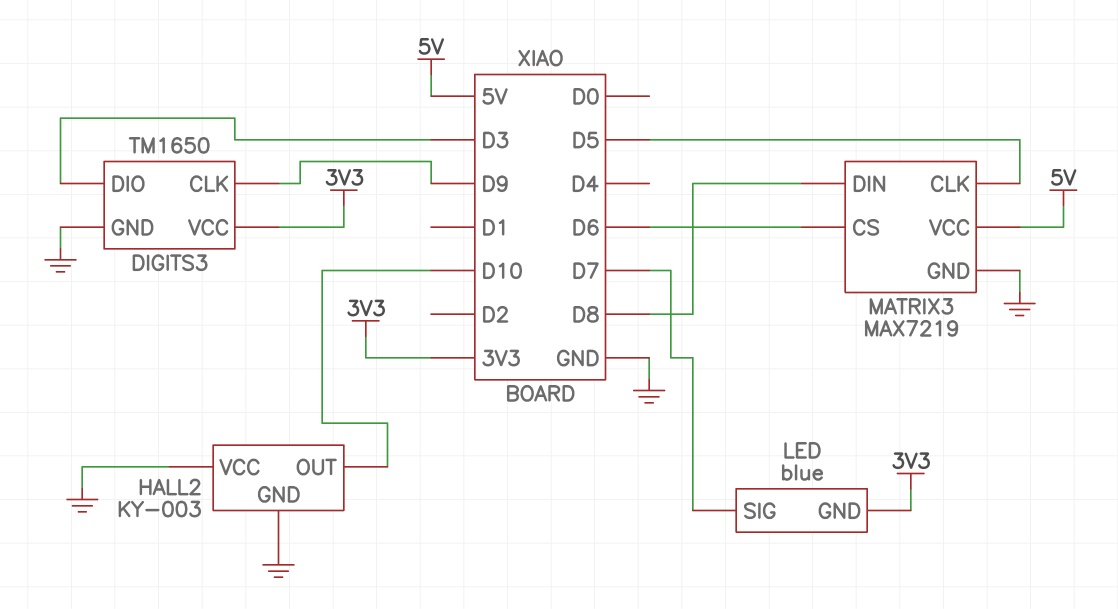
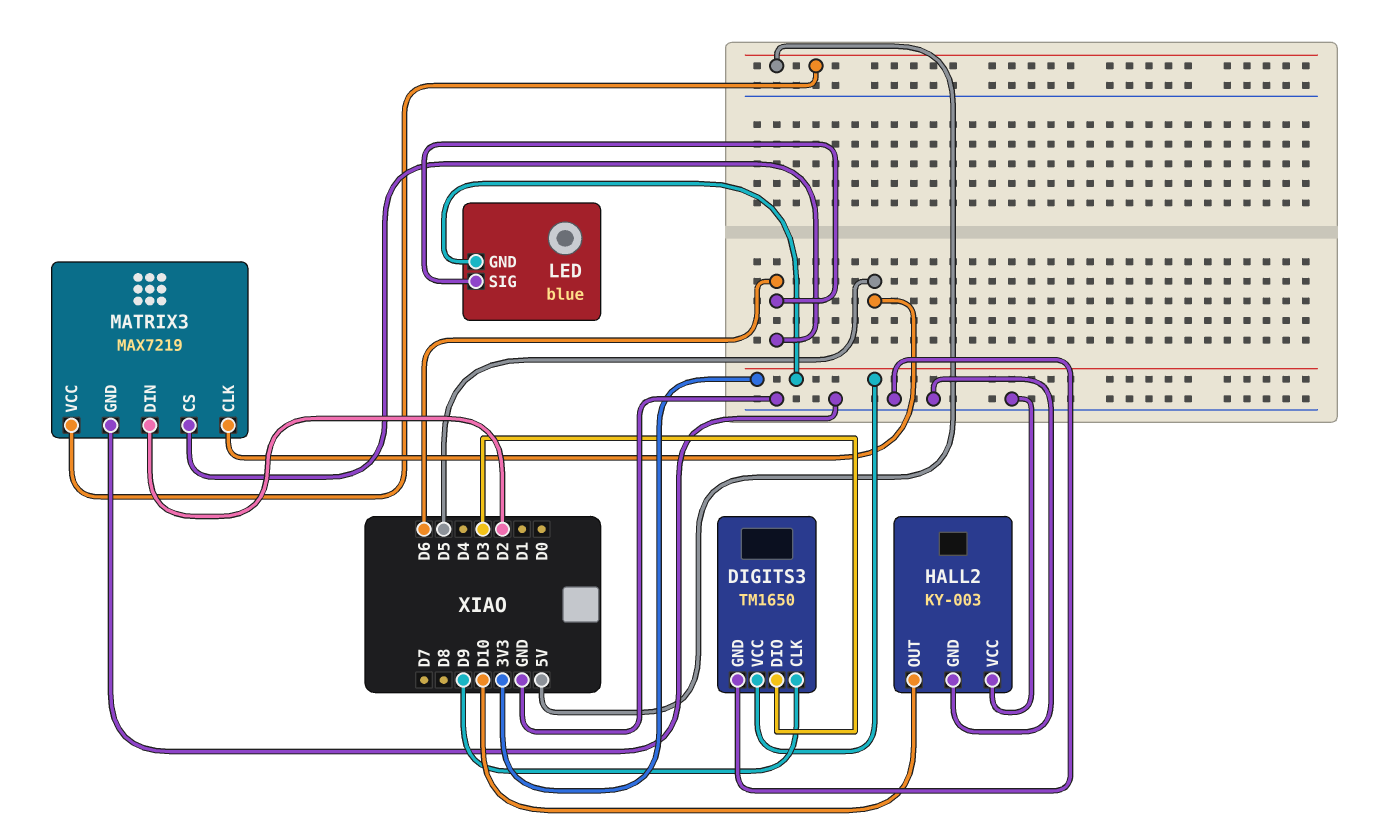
LED pin SIG: D7 -> D6
MATRIX3 pin DIN: D8 -> D2

